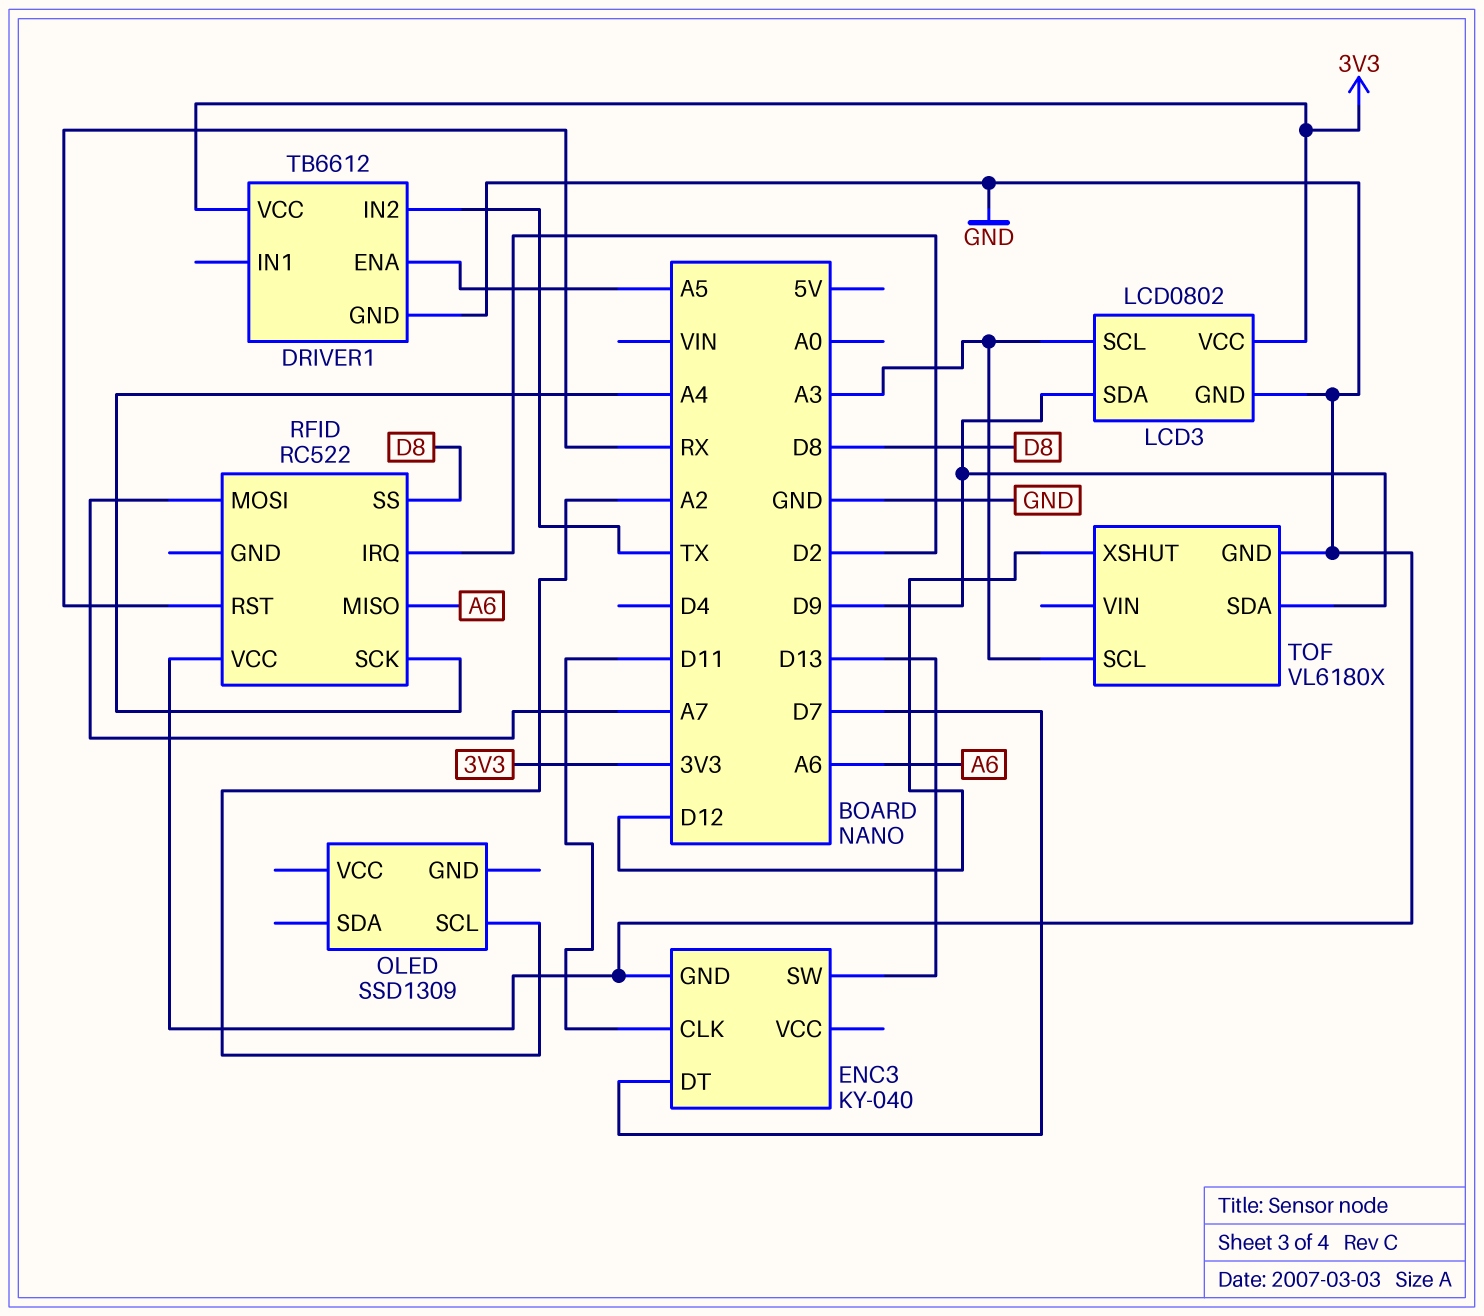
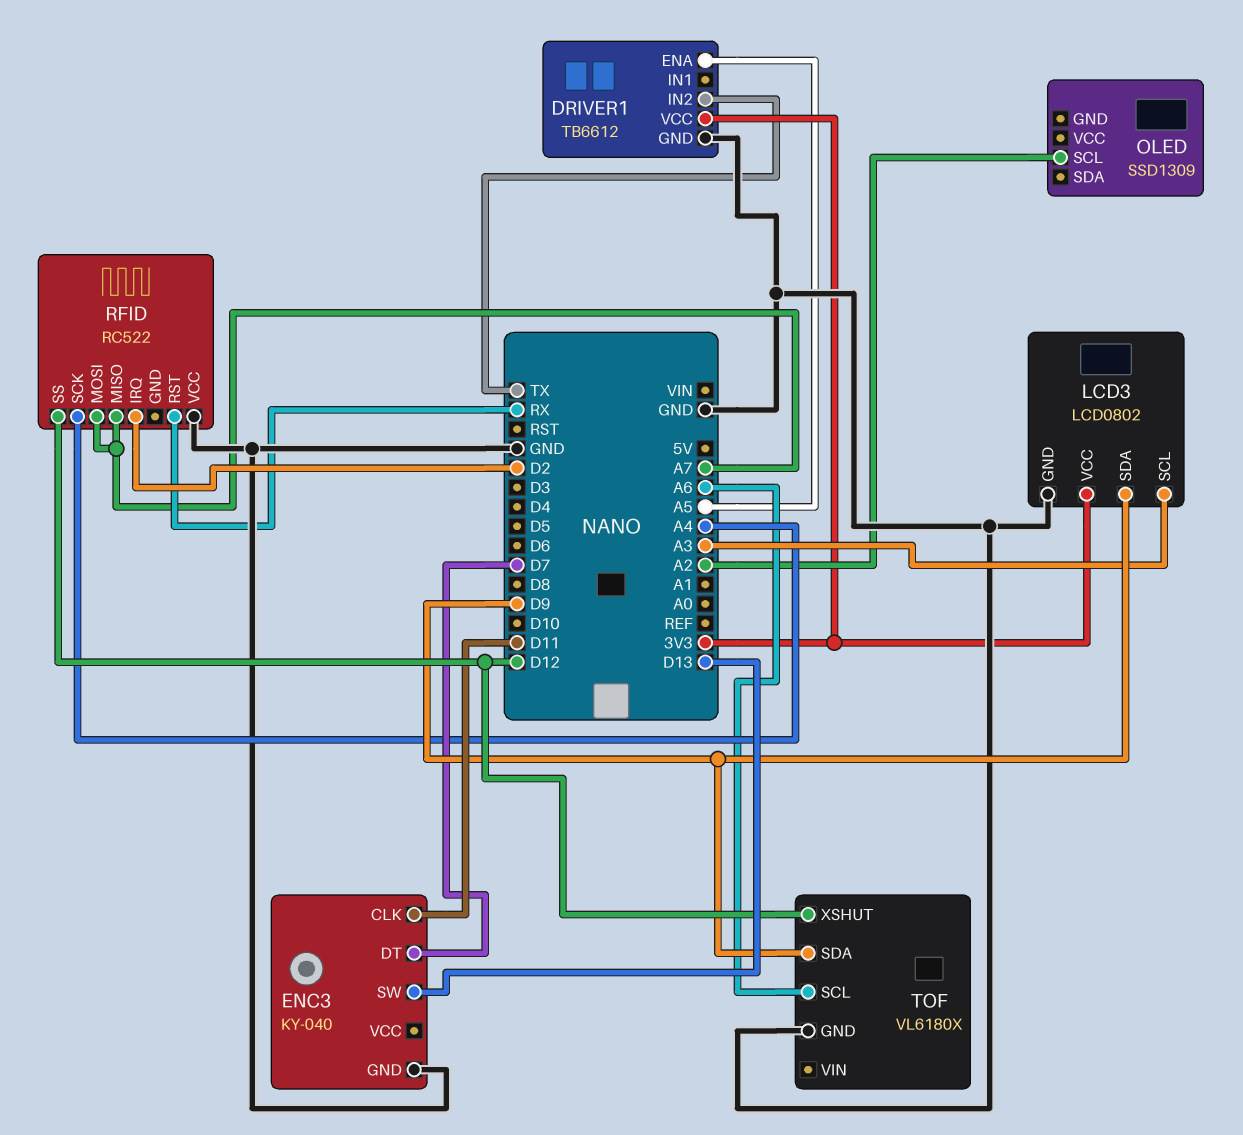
RFID pin MISO: A6 -> A7
RFID pin SS: D8 -> D12
TOF pin SCL: A3 -> A6

